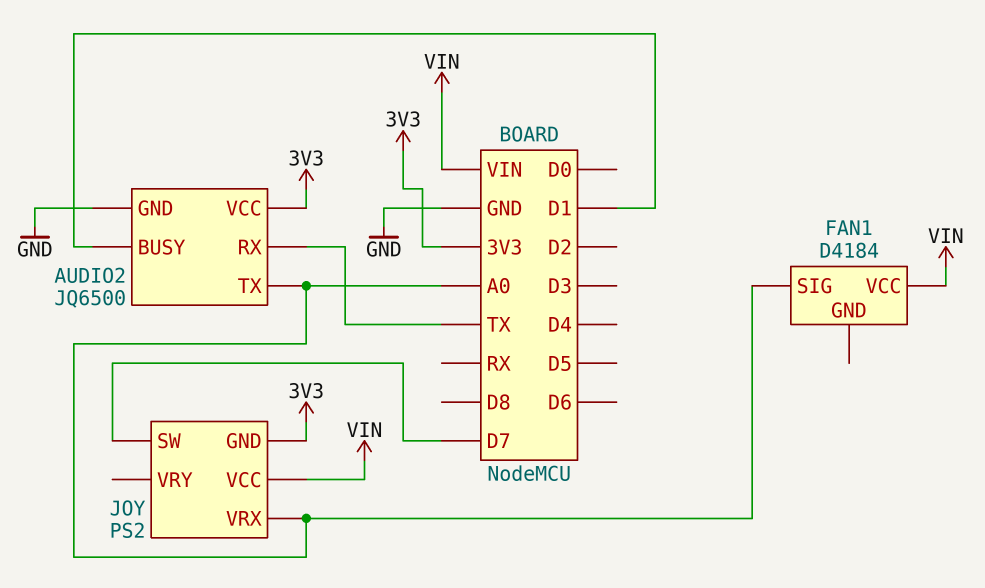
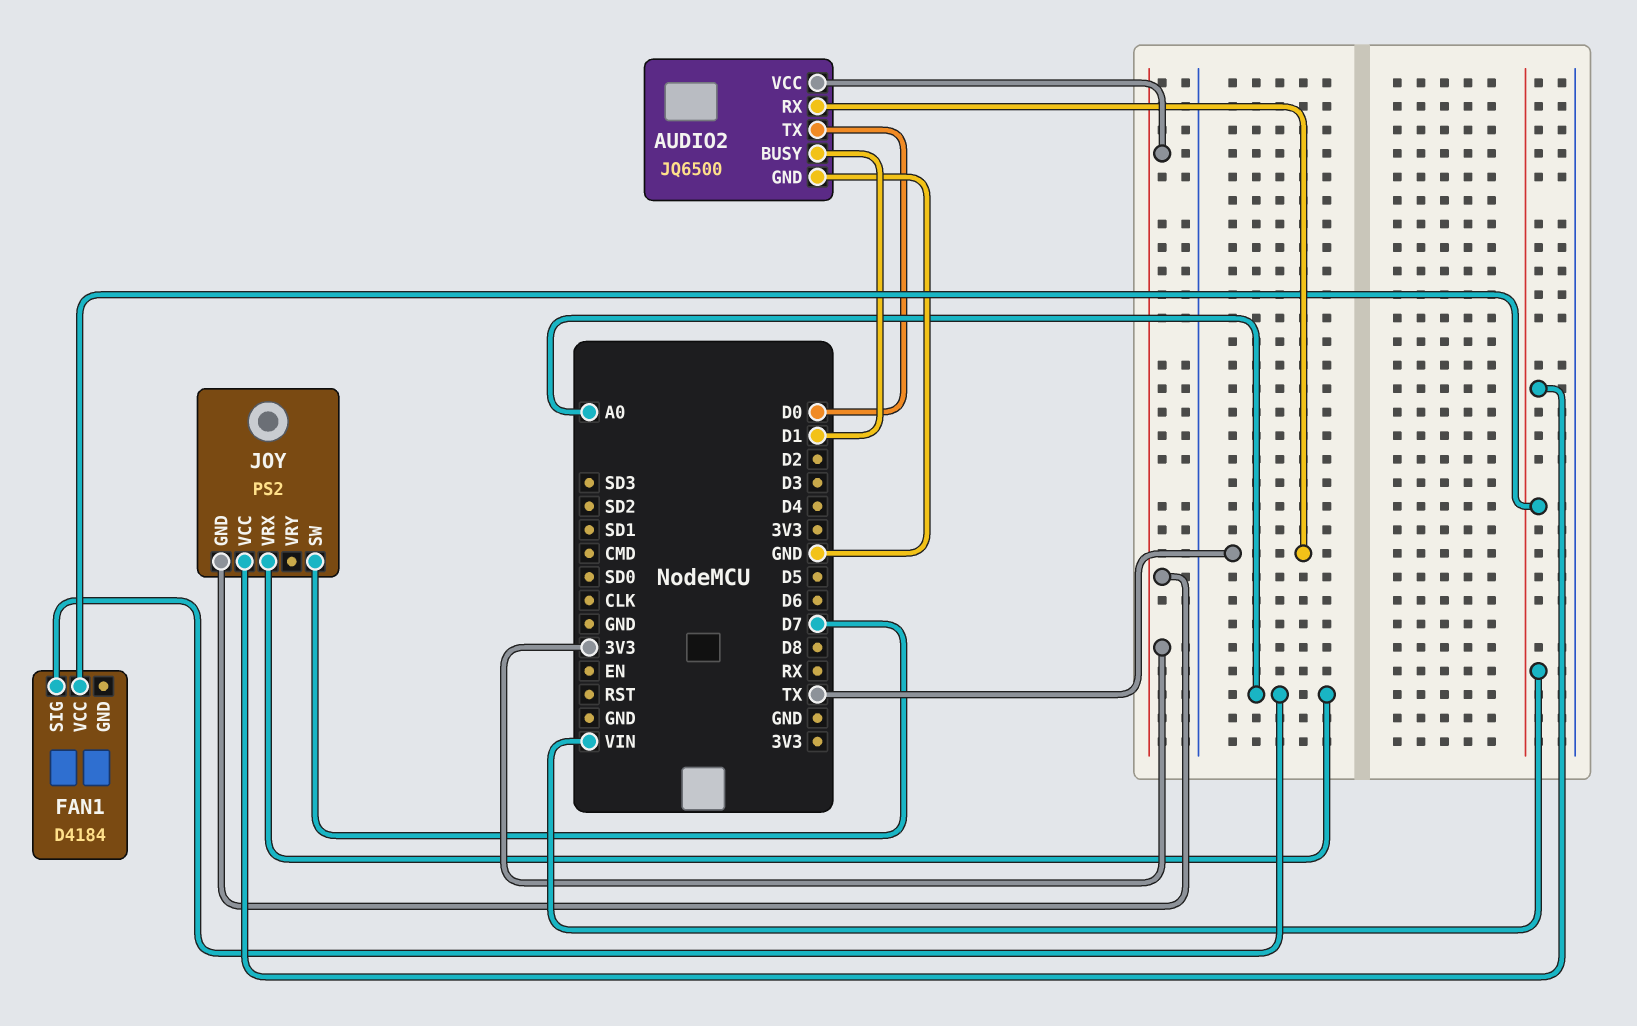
AUDIO2 pin TX: A0 -> D0

